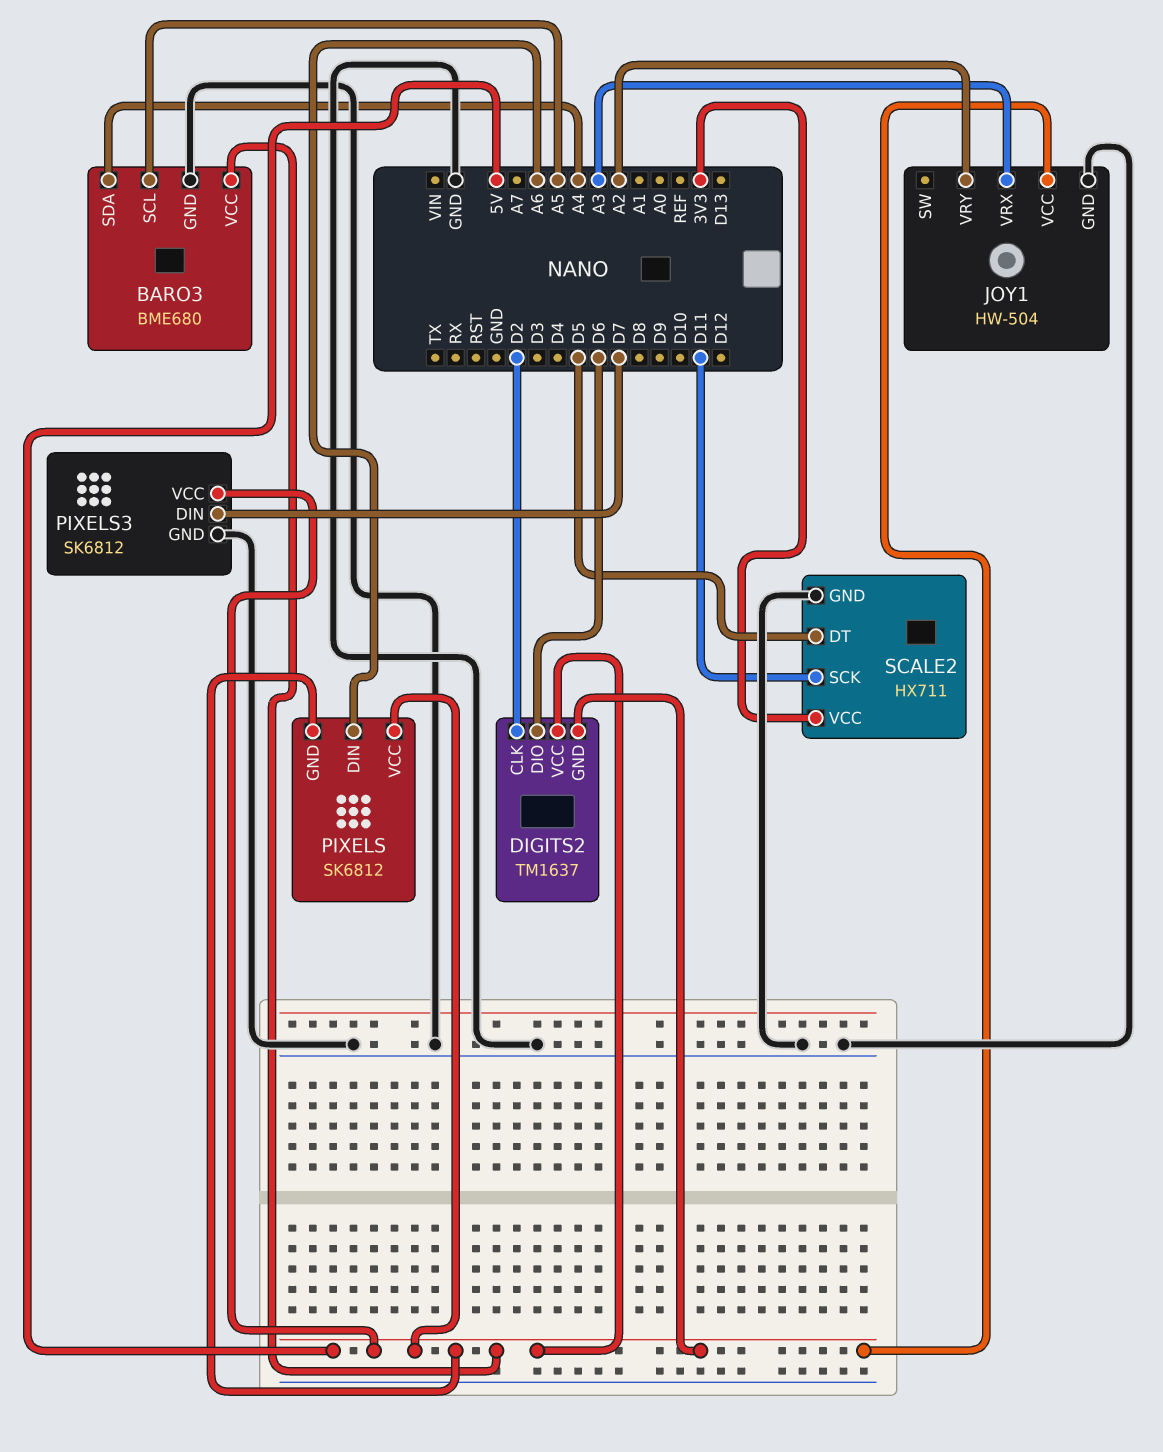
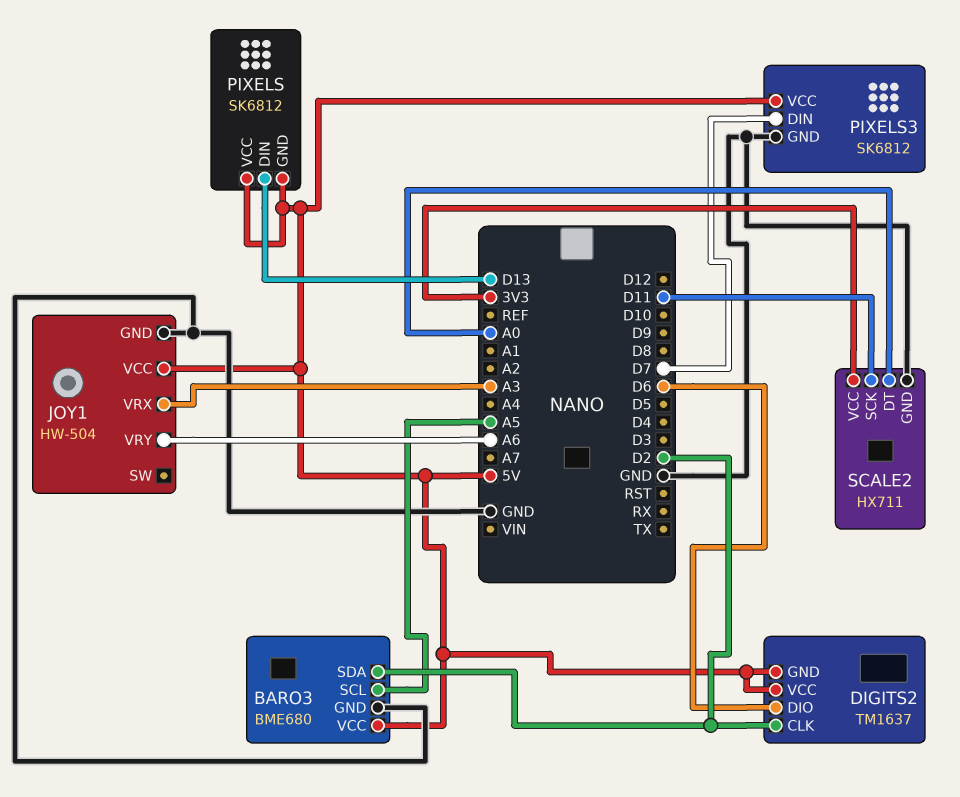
BARO3 pin SDA: A4 -> D2
JOY1 pin VRY: A2 -> A6
PIXELS pin DIN: A6 -> D13
SCALE2 pin DT: D5 -> A0

